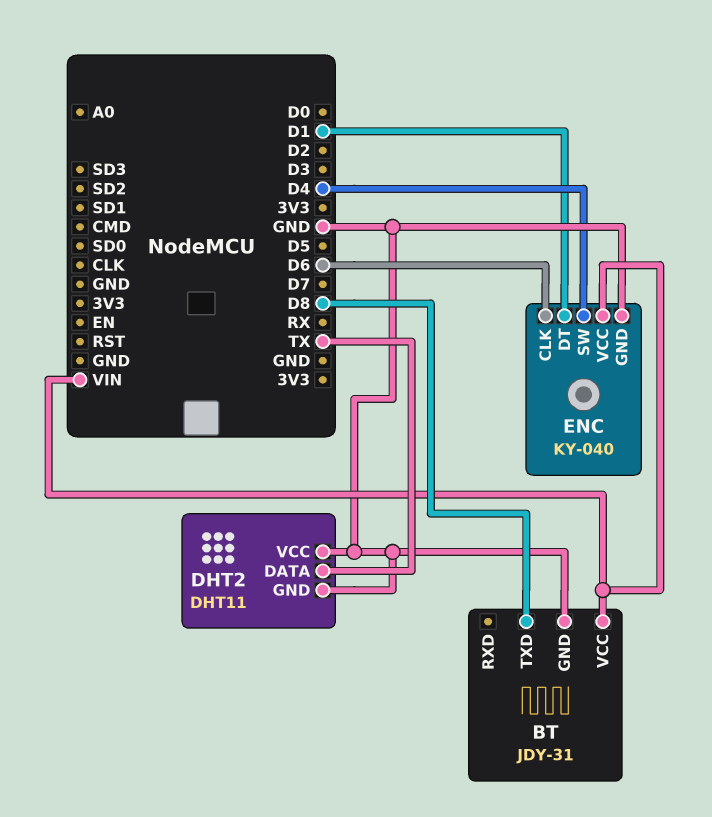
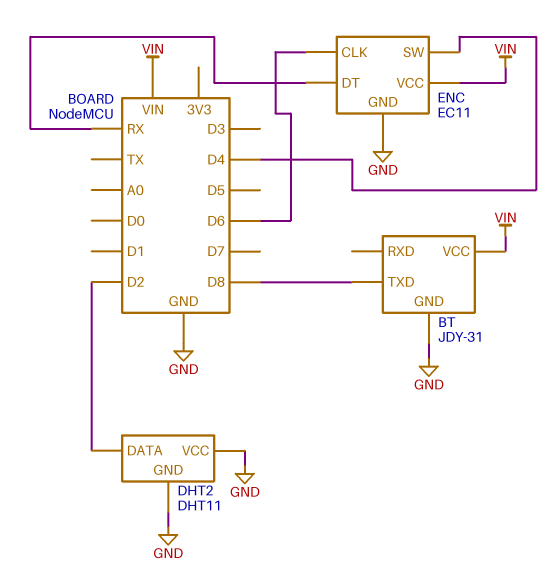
DHT2 pin DATA: TX -> D2
ENC: KY-040 -> EC11
ENC pin DT: D1 -> RX

